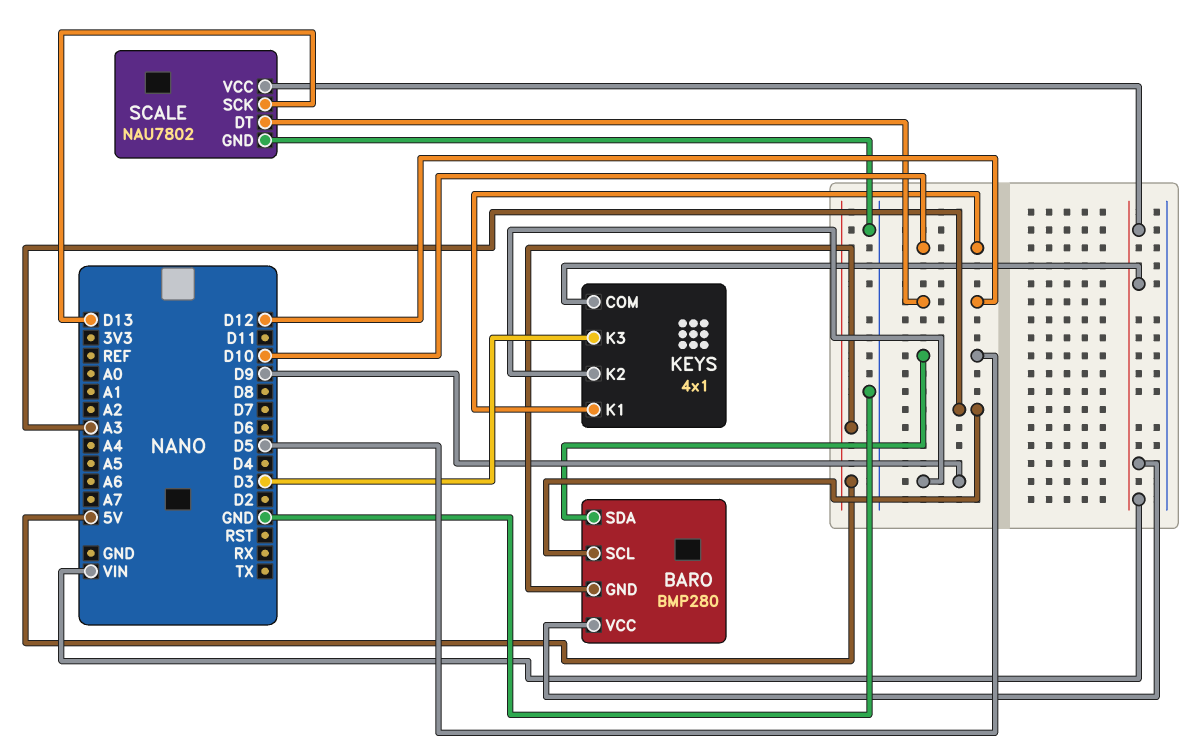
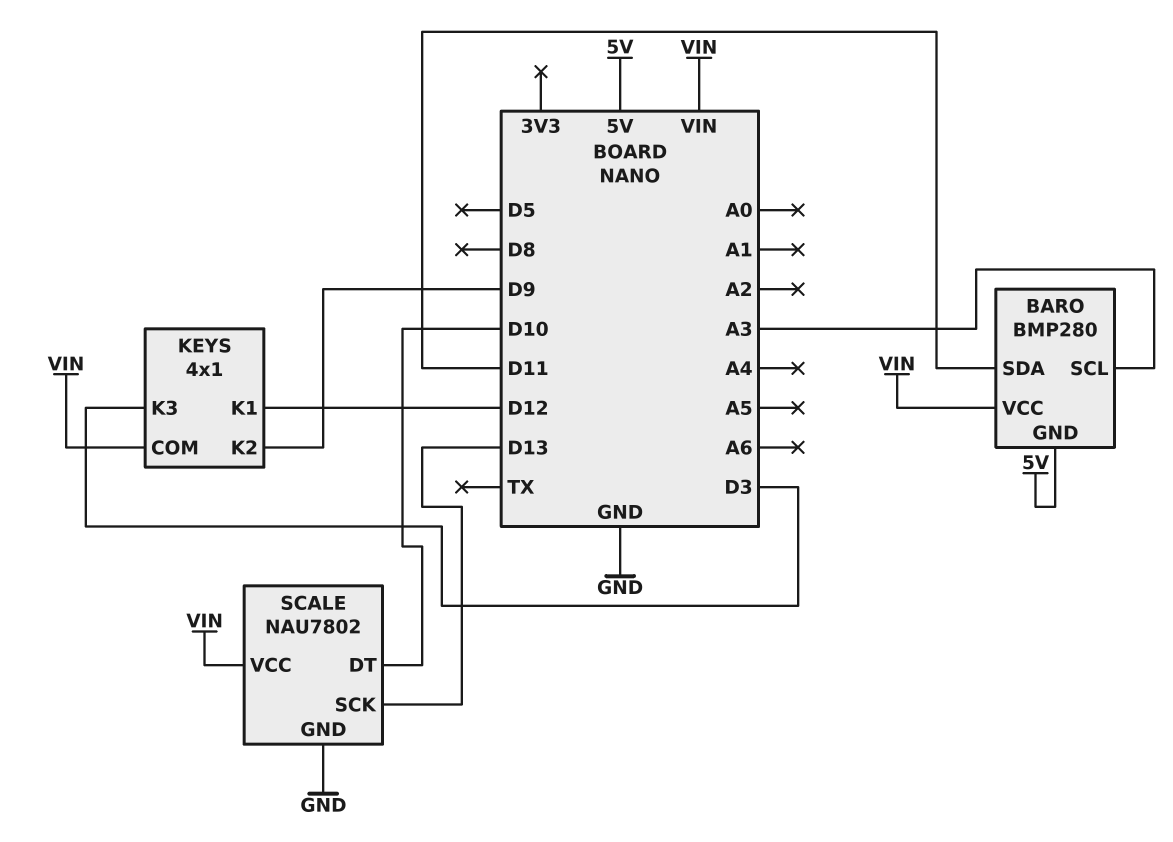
BARO pin SDA: D5 -> D11
KEYS pin K1: D10 -> D12
SCALE pin DT: D12 -> D10

